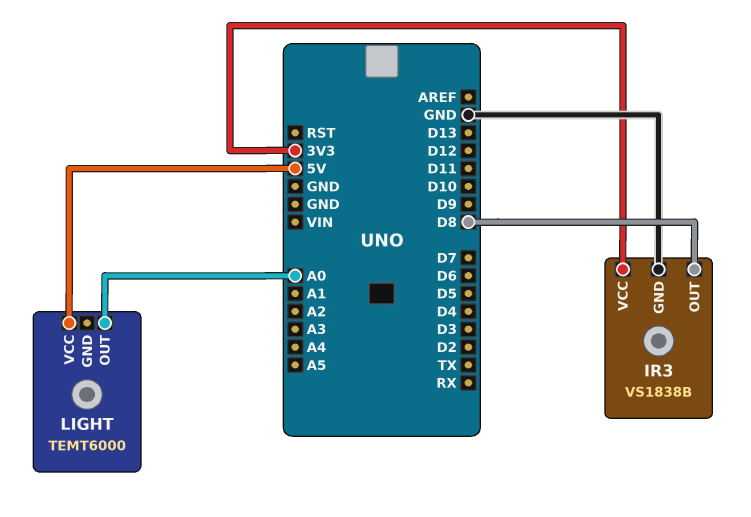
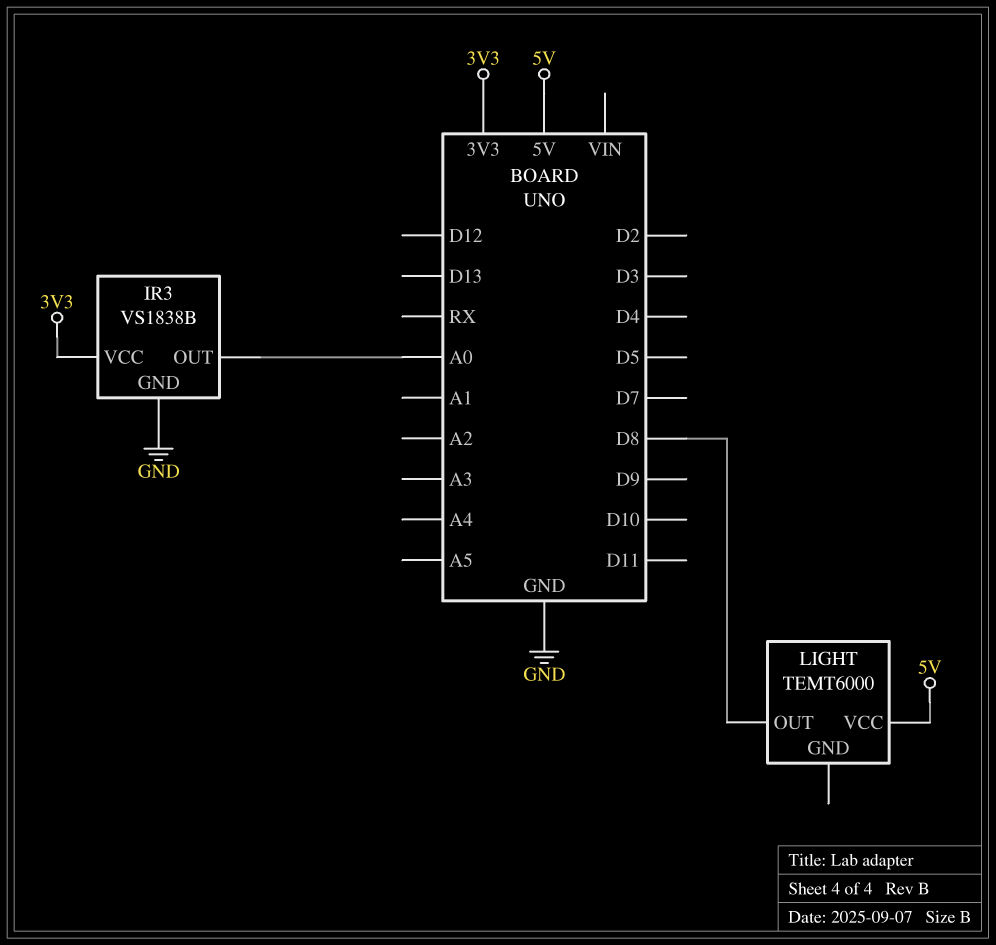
IR3 pin OUT: D8 -> A0
LIGHT pin OUT: A0 -> D8

